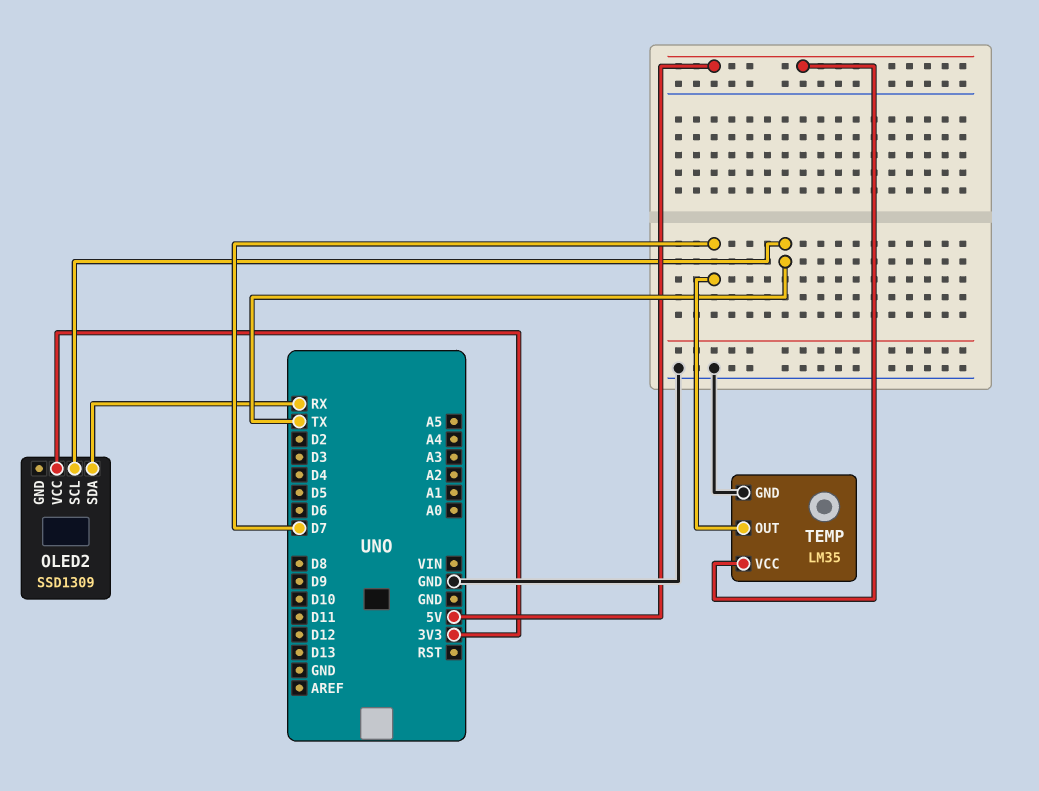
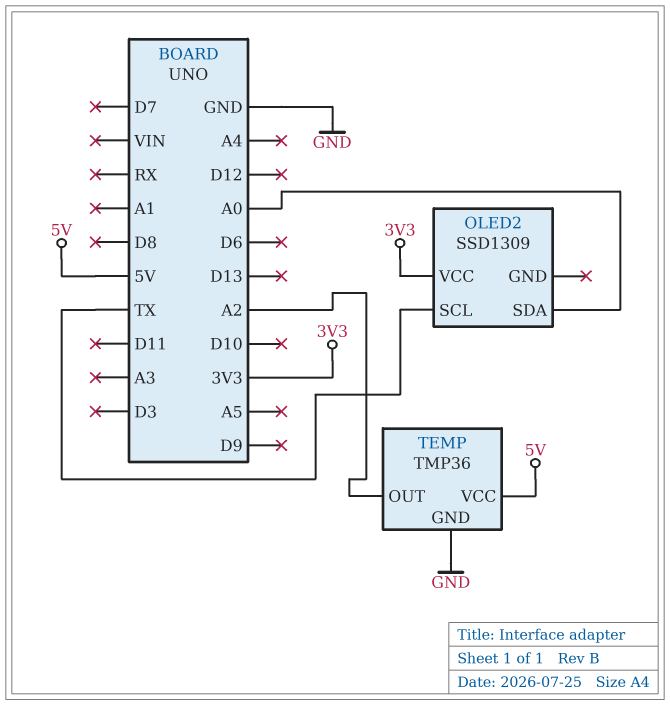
OLED2 pin SDA: RX -> A0
TEMP: LM35 -> TMP36
TEMP pin OUT: D7 -> A2

